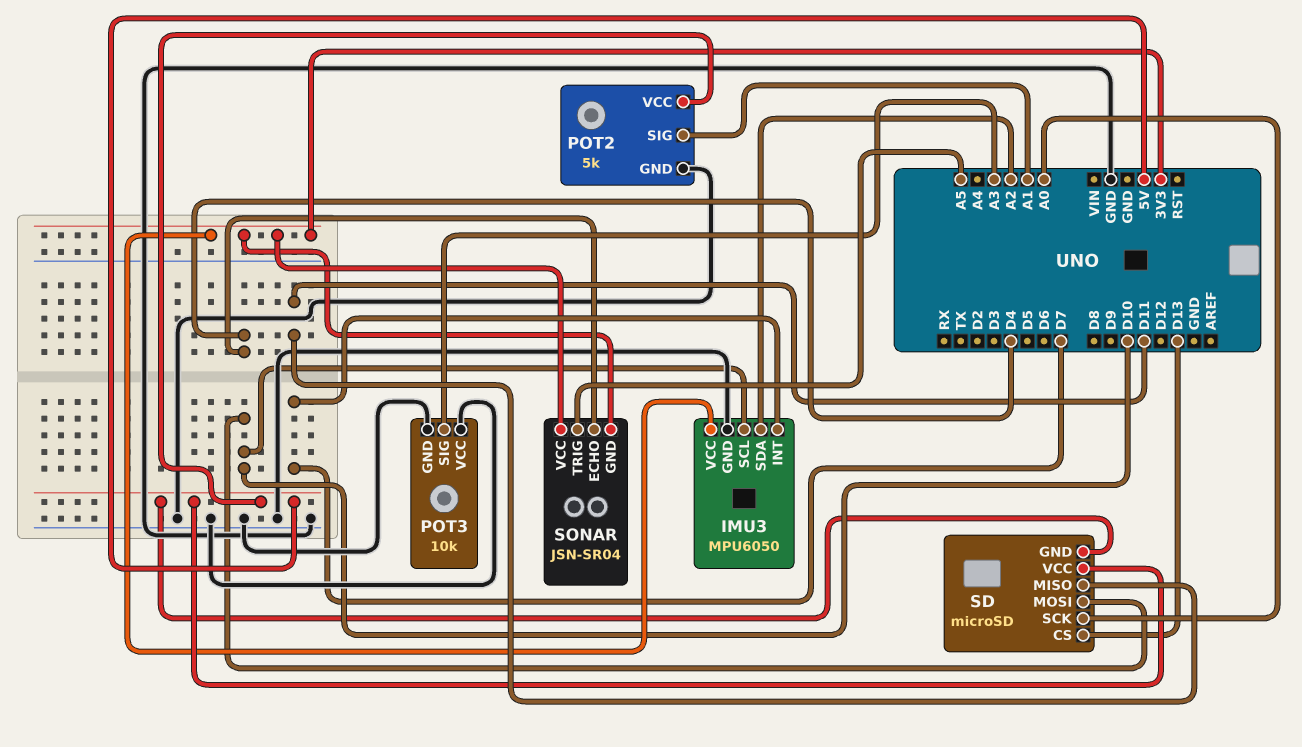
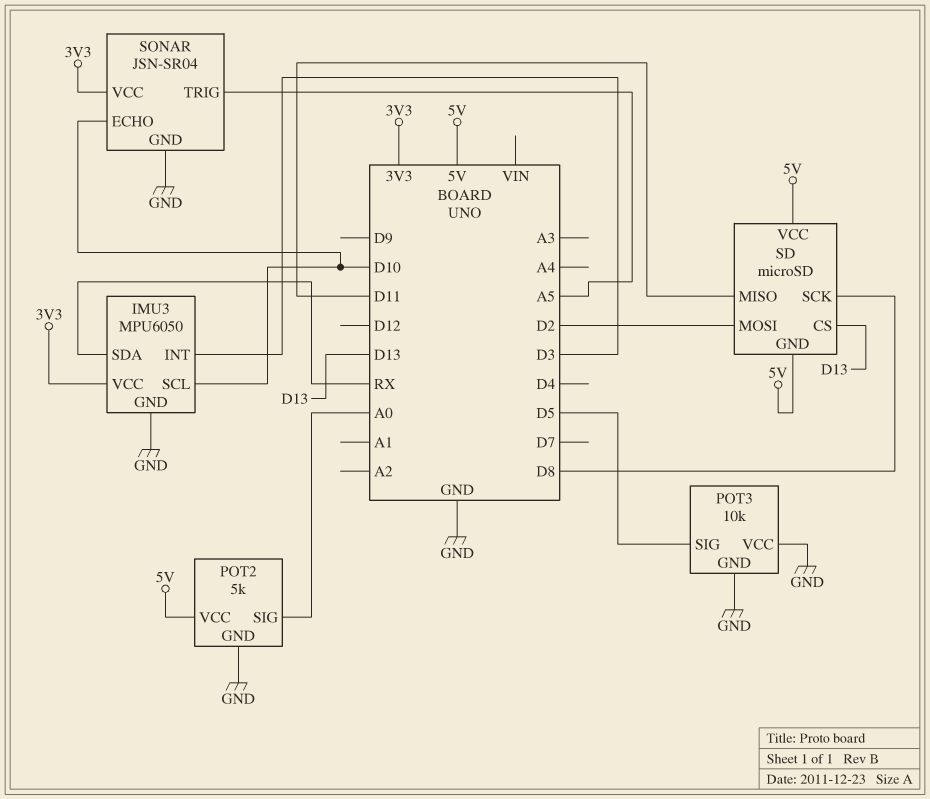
IMU3 pin INT: D7 -> D3
IMU3 pin SDA: A2 -> RX
POT2 pin SIG: A1 -> A0
POT3 pin SIG: A3 -> D5
SD pin MOSI: D10 -> D2
SD pin SCK: A0 -> D8
SONAR pin ECHO: D4 -> D10
SONAR pin GND: 3V3 -> GND

